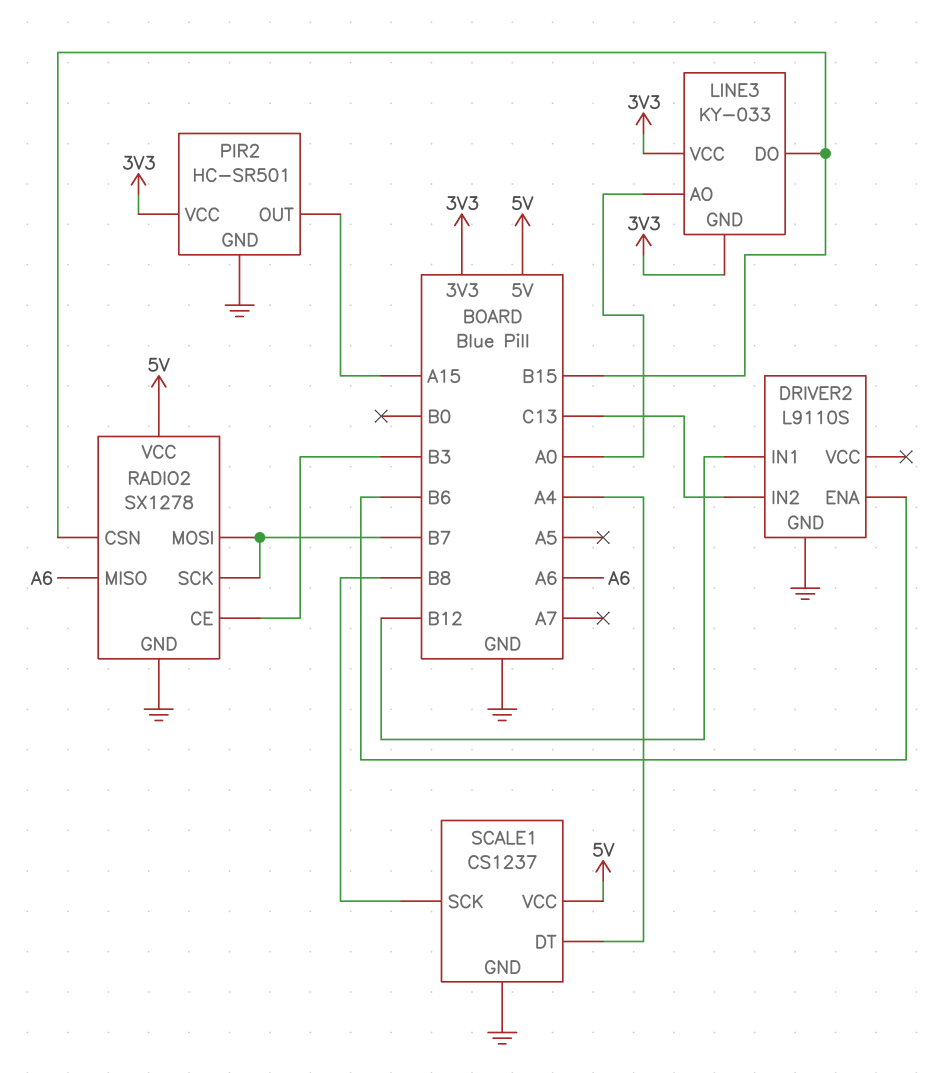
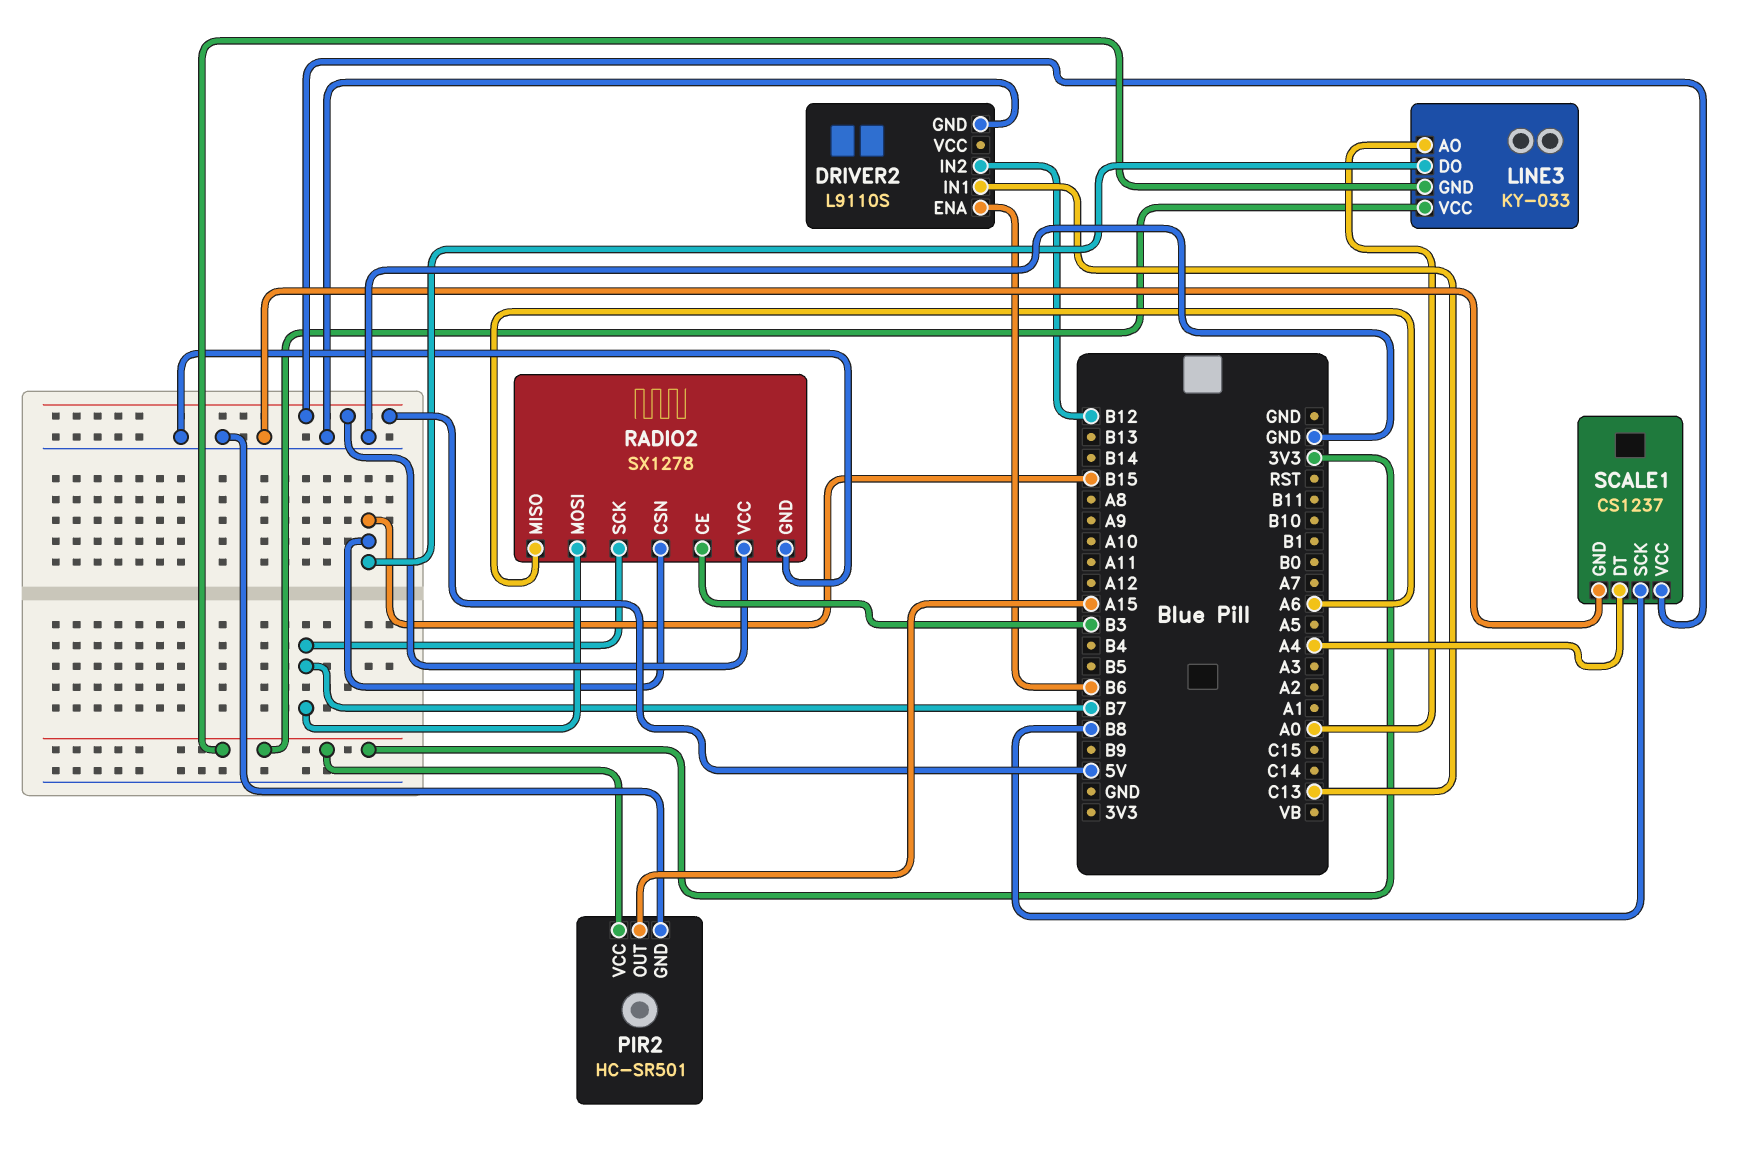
DRIVER2 pin IN1: B12 -> C13
DRIVER2 pin IN2: C13 -> B12

